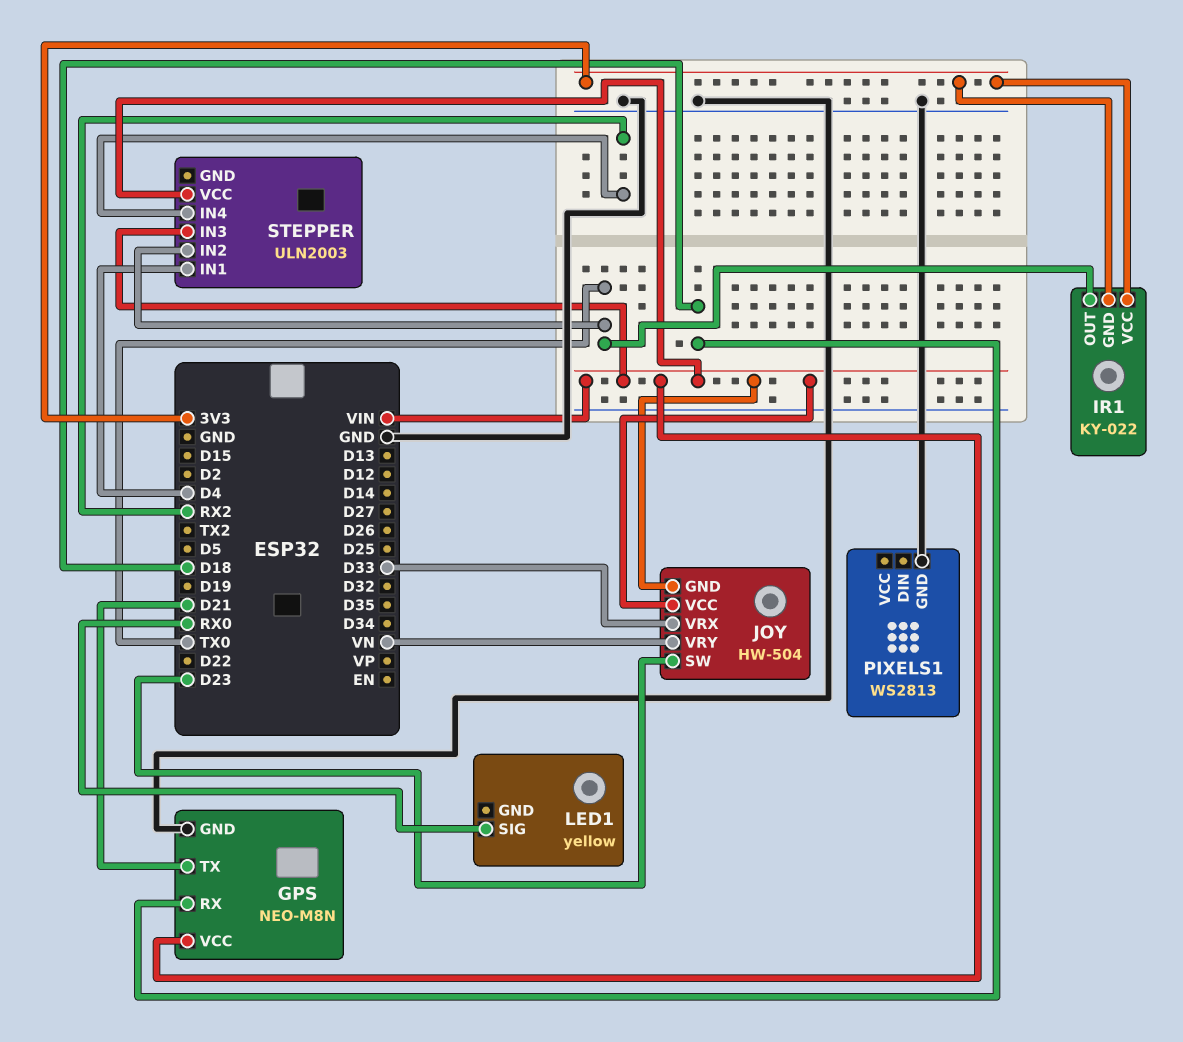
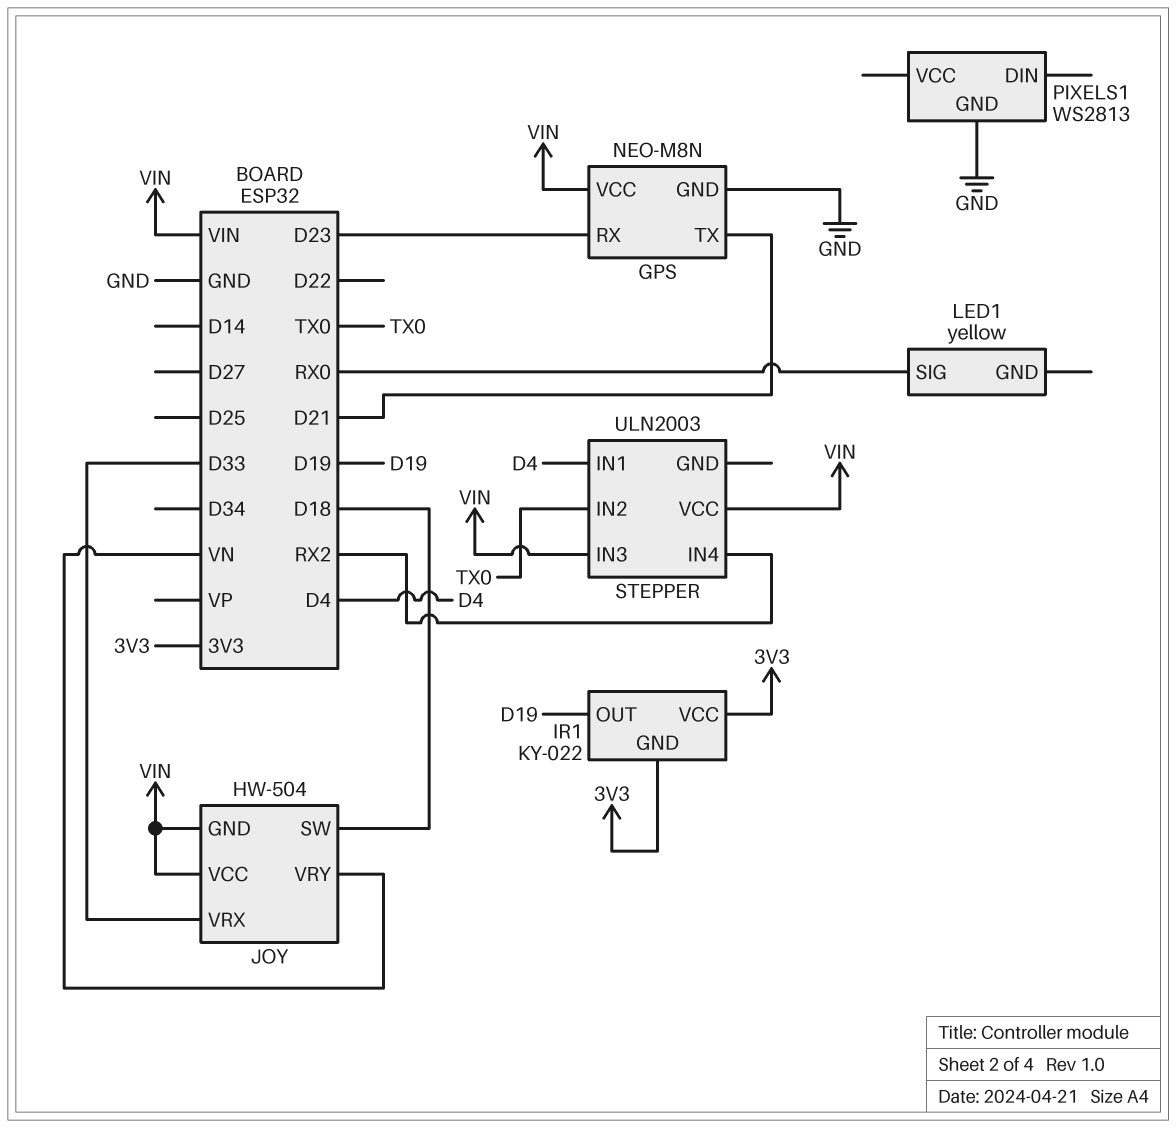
GPS pin RX: D18 -> D23
IR1 pin OUT: TX0 -> D19
JOY pin SW: D23 -> D18

